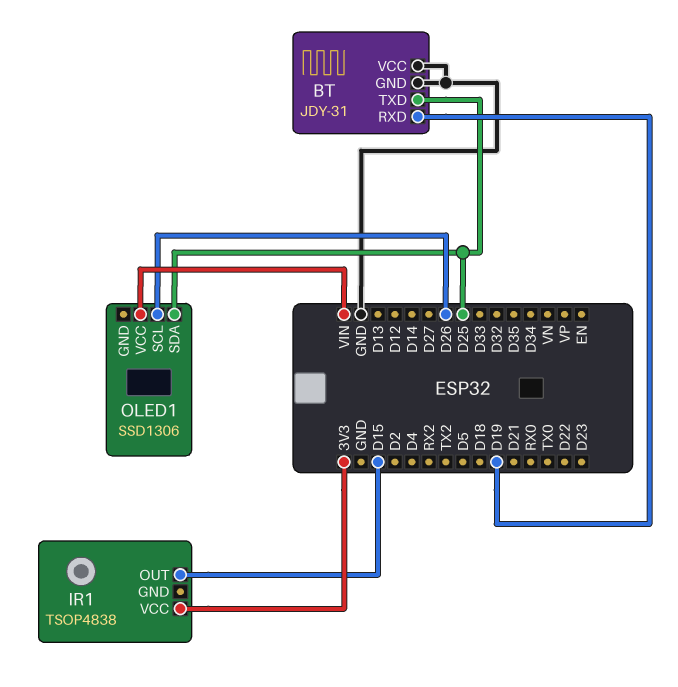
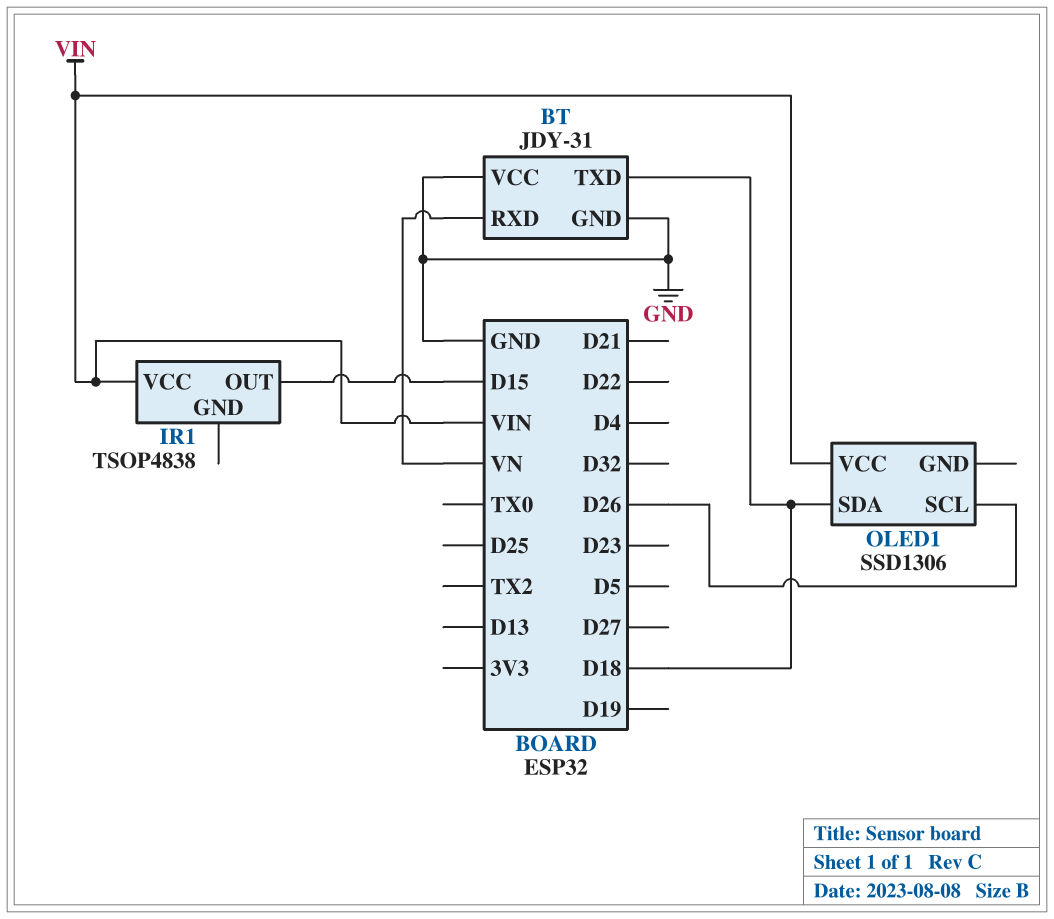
BT pin RXD: D19 -> VN
BT pin TXD: D25 -> D18
IR1 pin VCC: 3V3 -> VIN
OLED1 pin SDA: D25 -> D18

